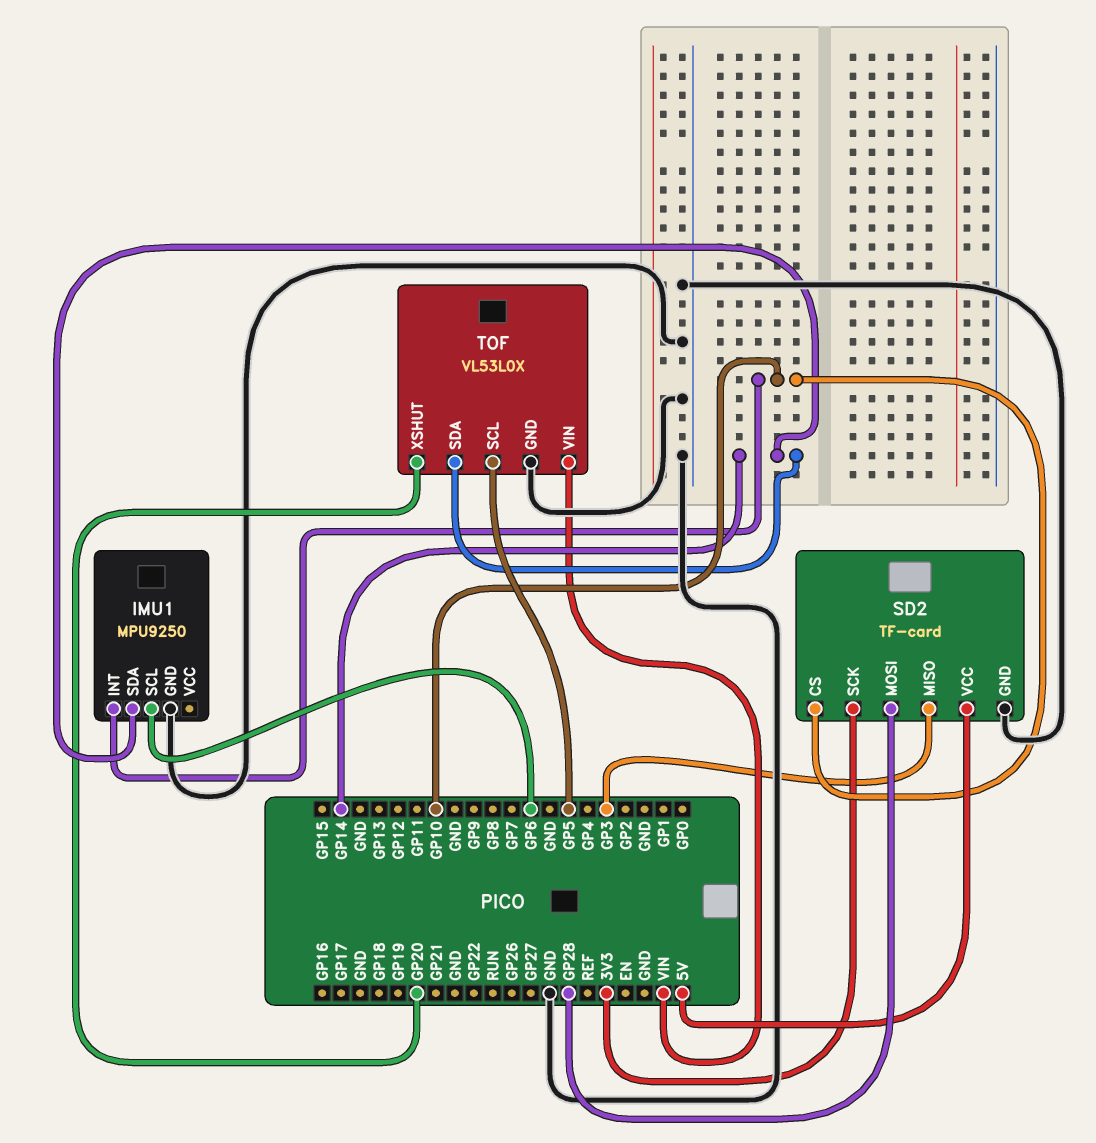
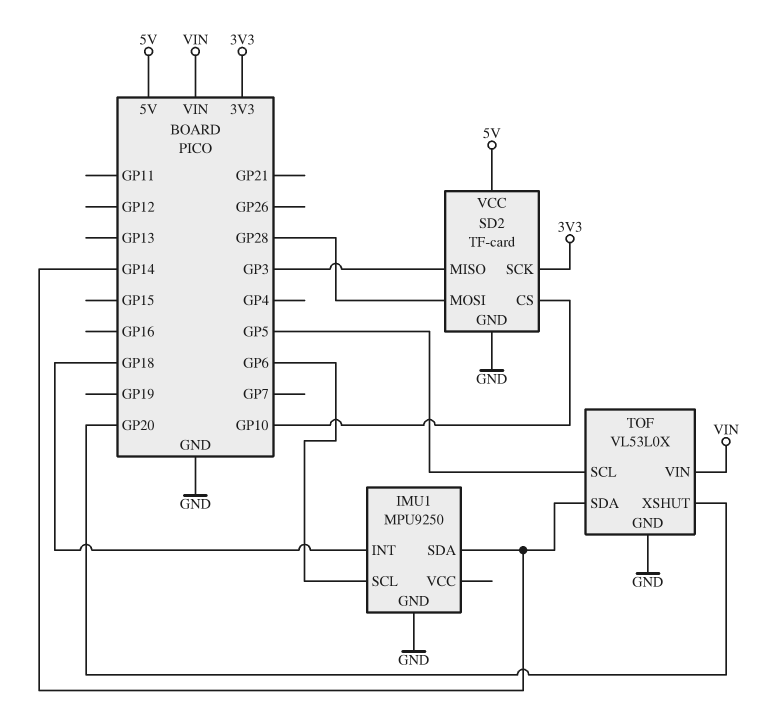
IMU1 pin INT: GP10 -> GP18

